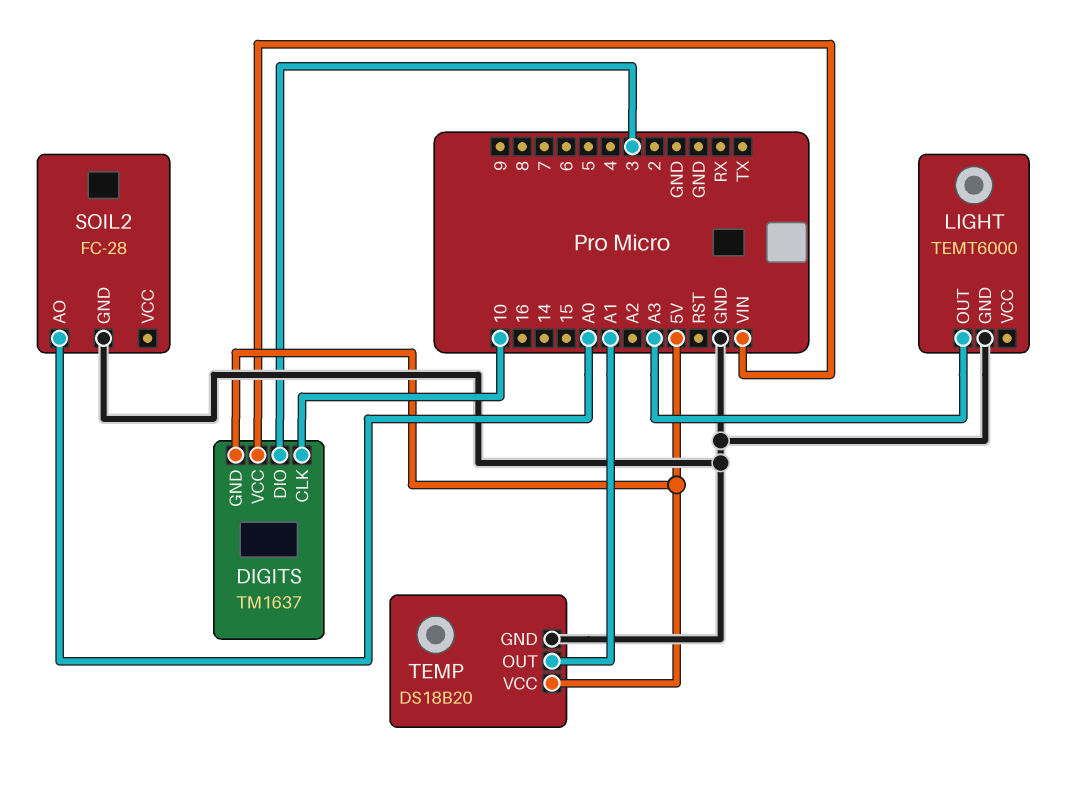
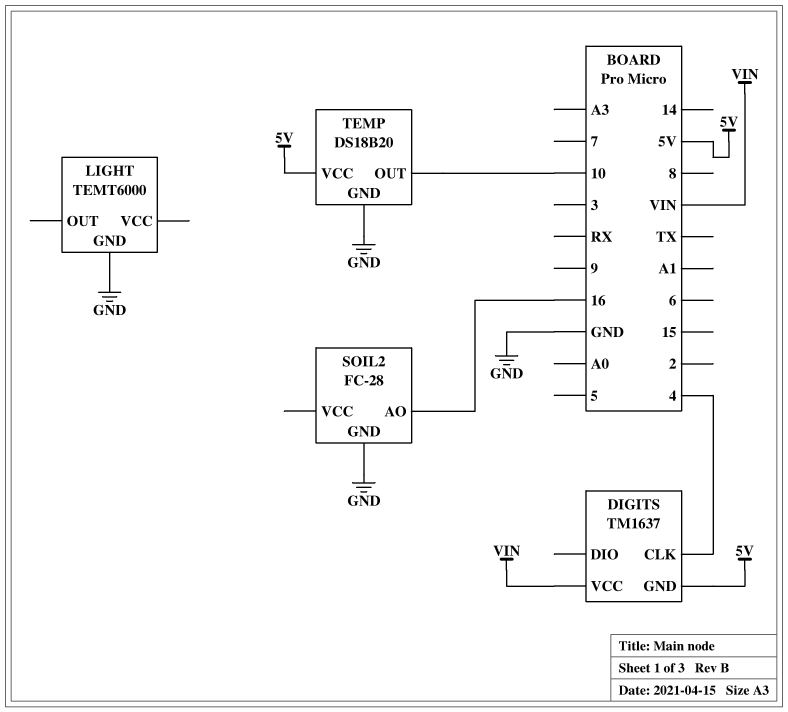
DIGITS pin CLK: 10 -> 4
DIGITS pin DIO: 3 -> none
LIGHT pin OUT: A3 -> none
SOIL2 pin AO: A0 -> 16
TEMP pin OUT: A1 -> 10

